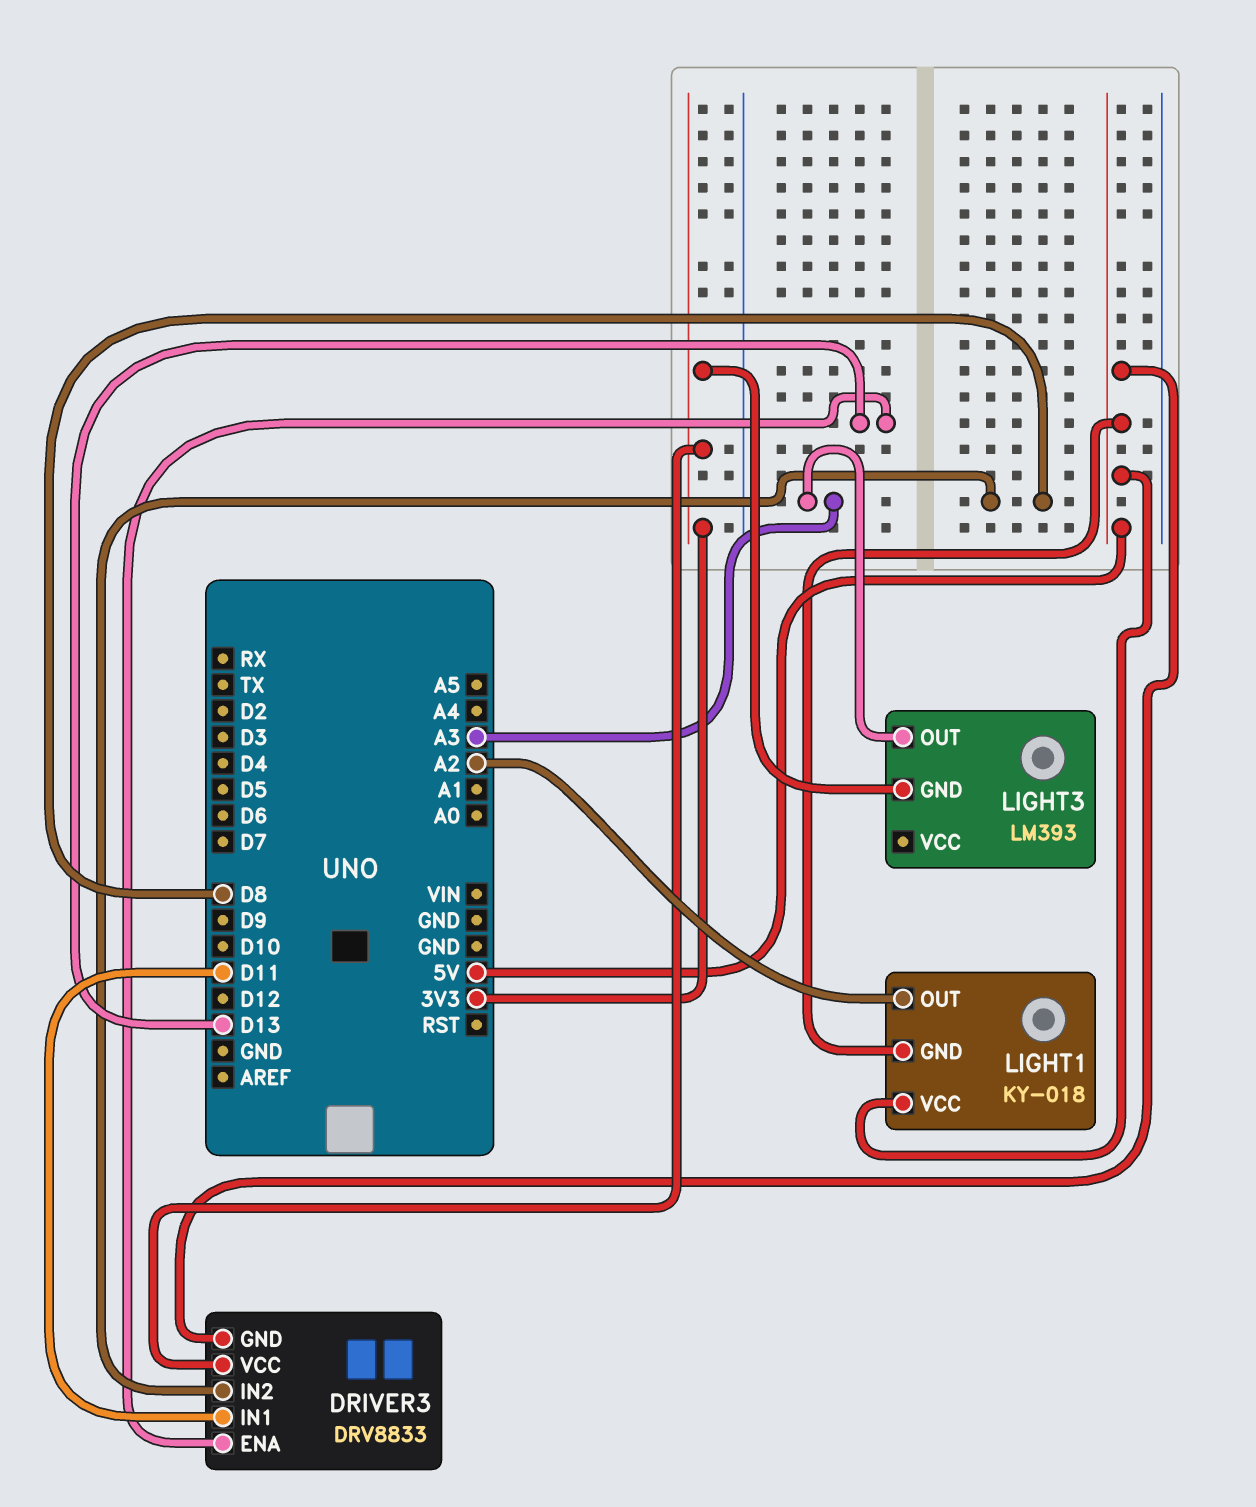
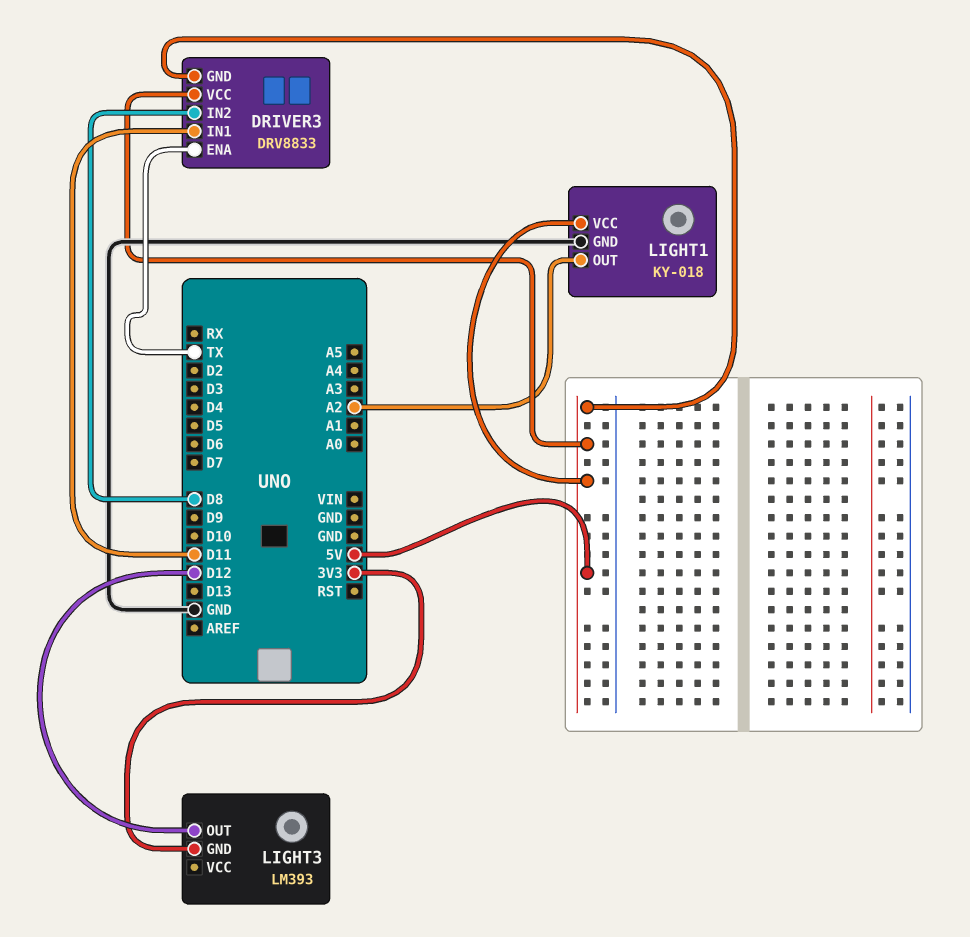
DRIVER3 pin ENA: D13 -> TX
DRIVER3 pin VCC: 3V3 -> 5V
LIGHT1 pin GND: 5V -> GND
LIGHT3 pin OUT: A3 -> D12

